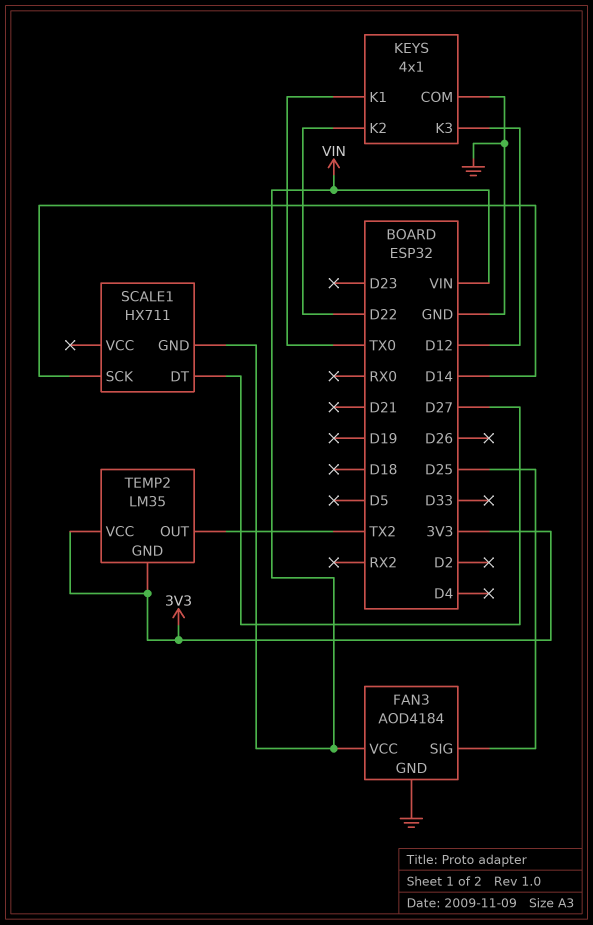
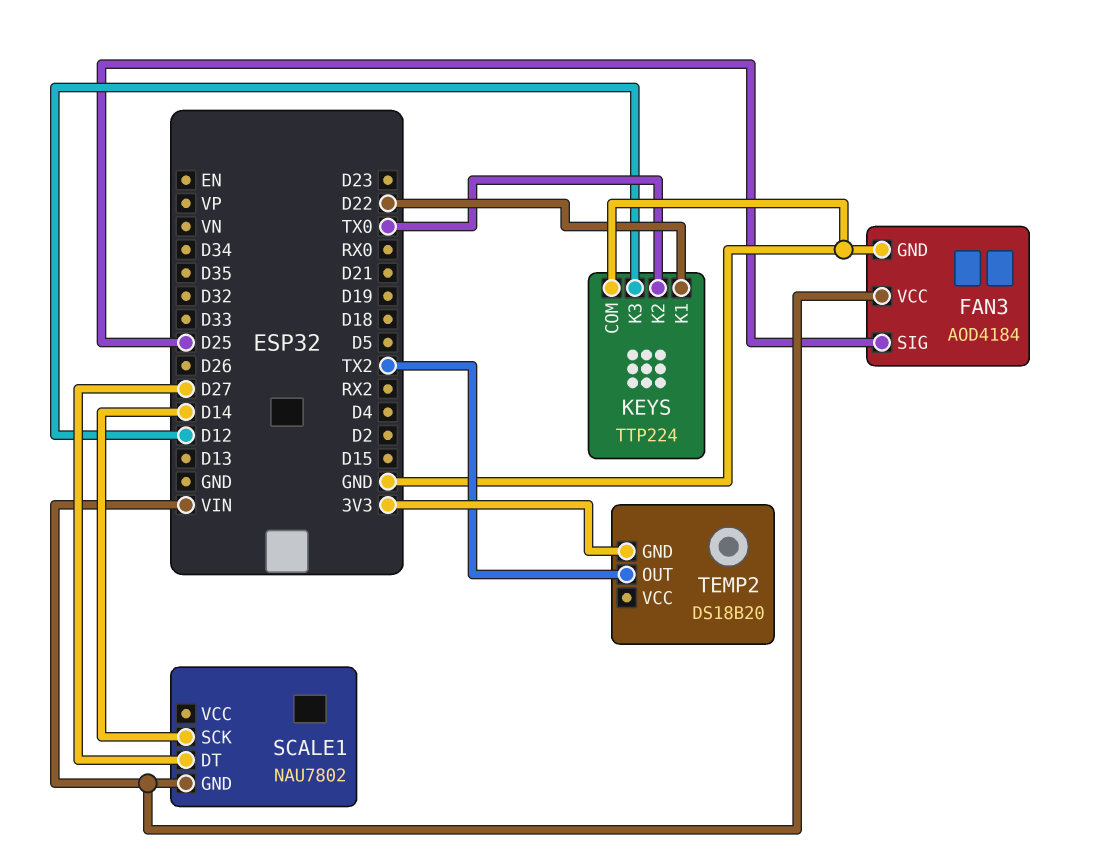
KEYS: 4x1 -> TTP224
KEYS pin K1: TX0 -> D22
KEYS pin K2: D22 -> TX0
SCALE1: HX711 -> NAU7802
TEMP2: LM35 -> DS18B20
TEMP2 pin VCC: 3V3 -> none

